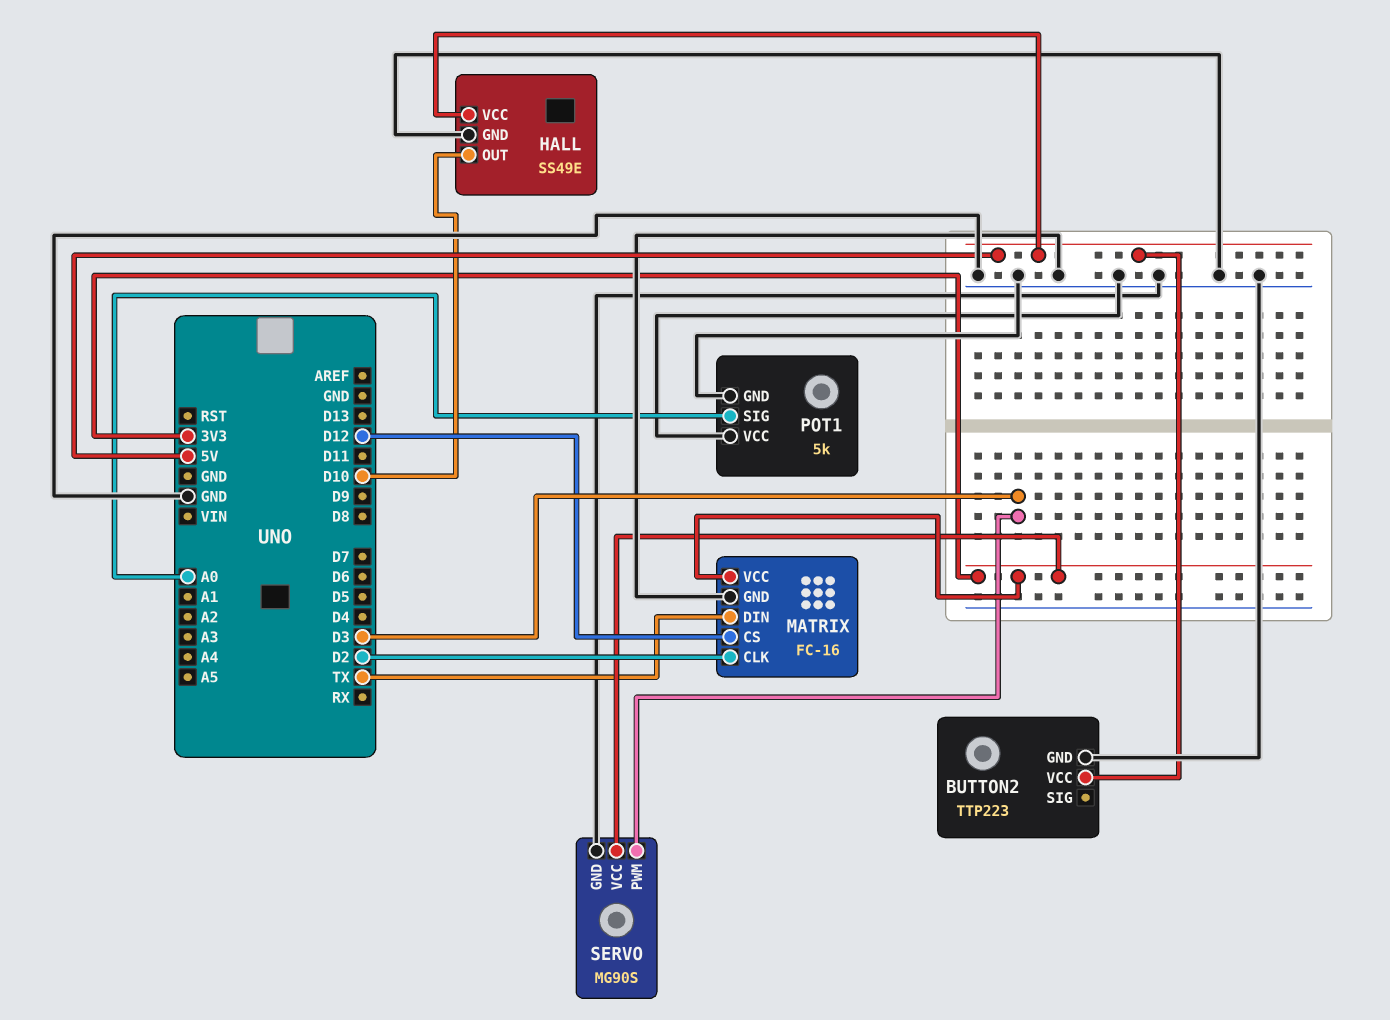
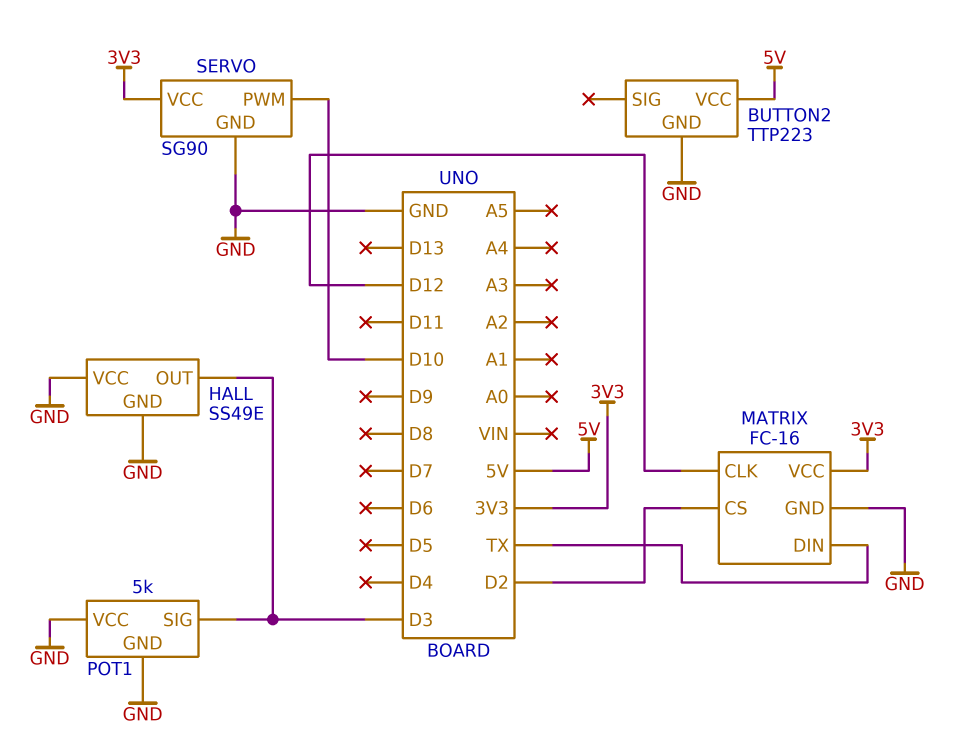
HALL pin OUT: D10 -> D3
HALL pin VCC: 5V -> GND
MATRIX pin CLK: D2 -> D12
MATRIX pin CS: D12 -> D2
POT1 pin SIG: A0 -> D3
SERVO: MG90S -> SG90
SERVO pin PWM: D3 -> D10

